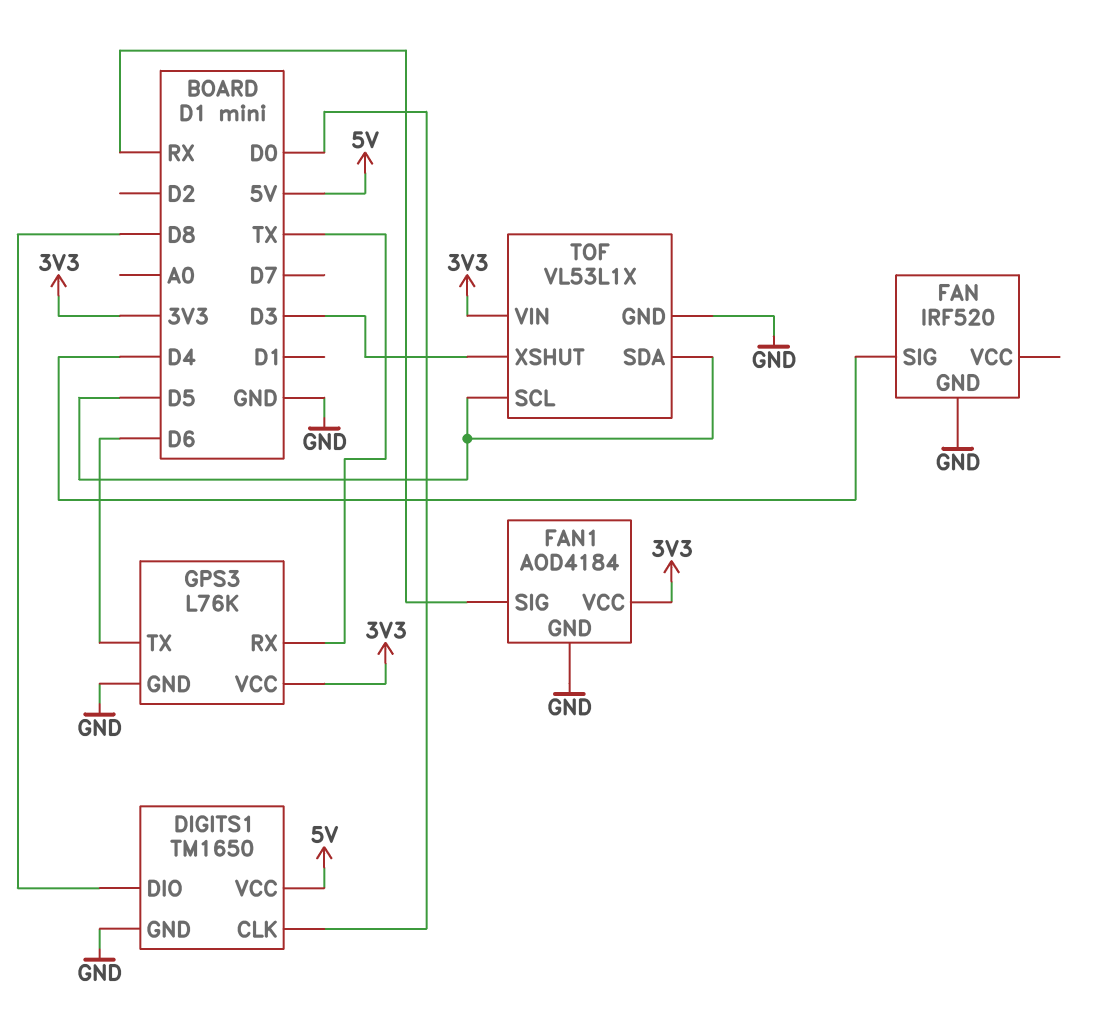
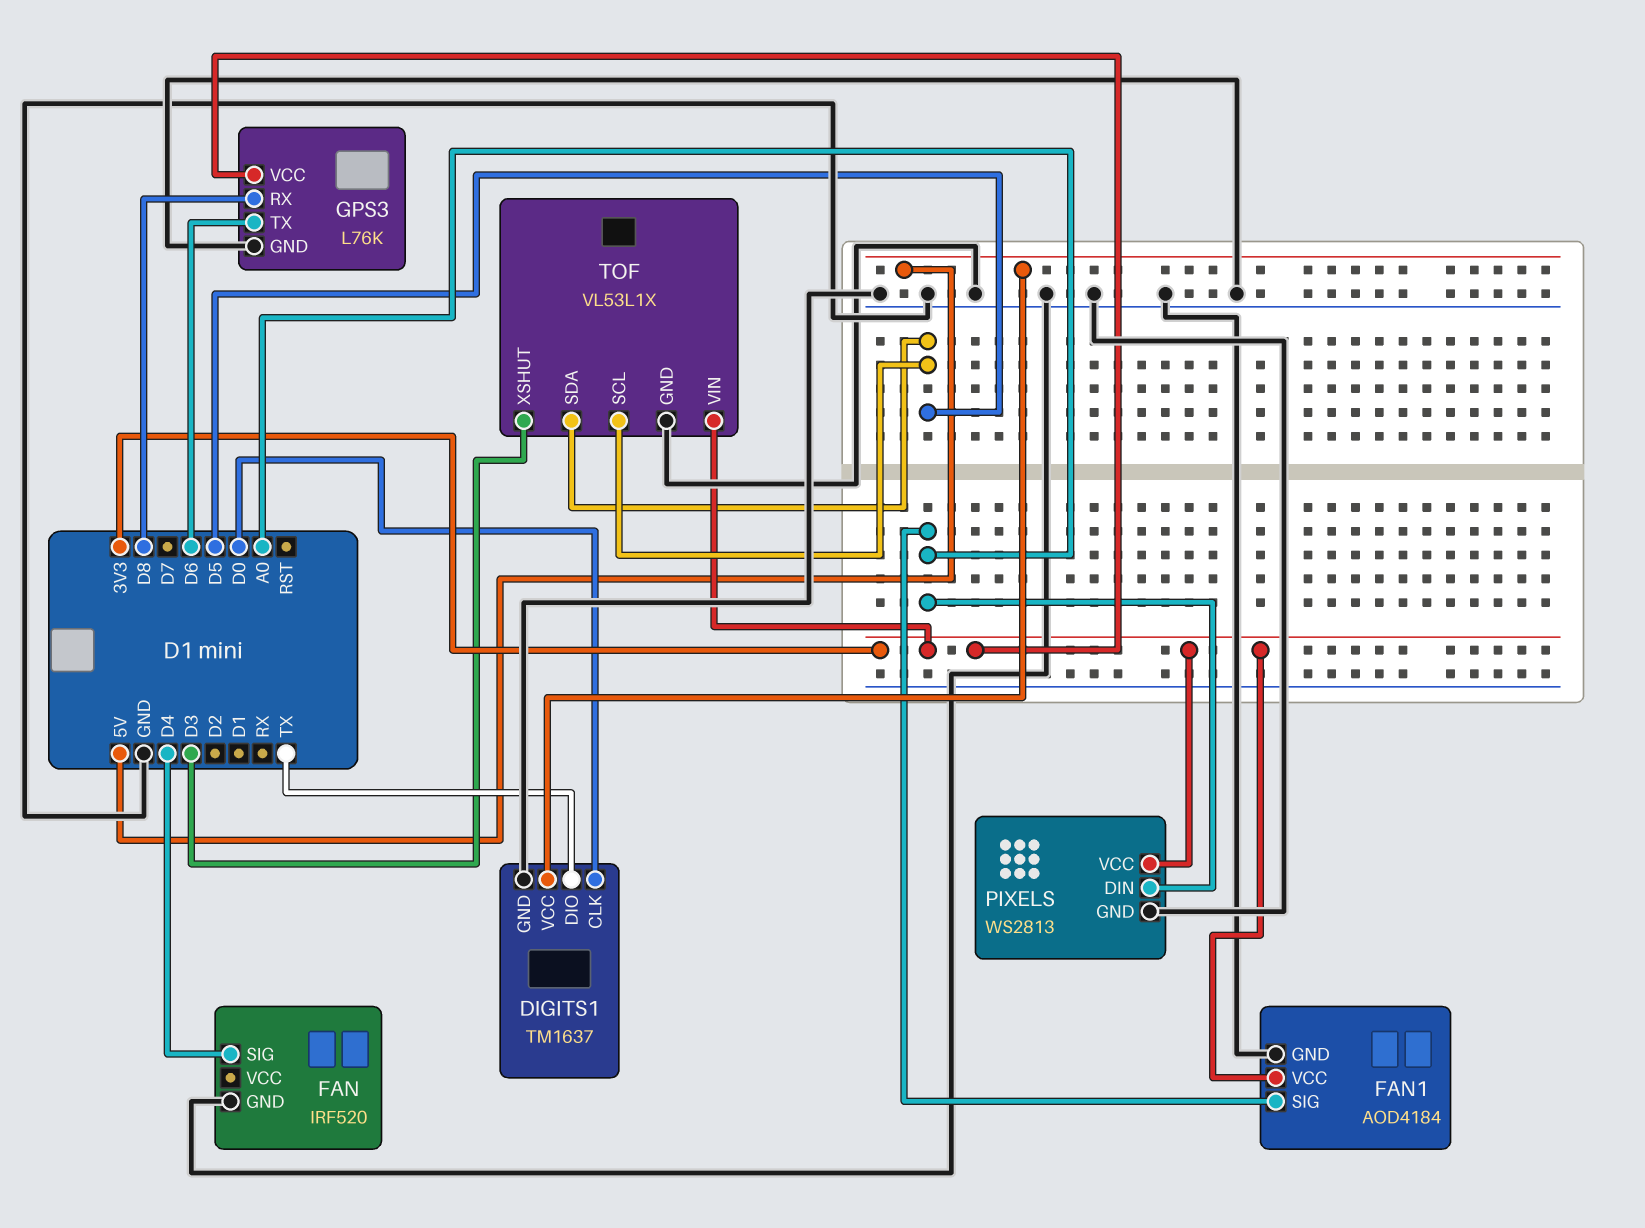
DIGITS1: TM1650 -> TM1637
DIGITS1 pin DIO: D8 -> TX
FAN1 pin SIG: RX -> A0
GPS3 pin RX: TX -> D8
PIXELS: none -> WS2813
PIXELS pin DIN: none -> A0
PIXELS pin GND: none -> GND
PIXELS pin VCC: none -> 3V3

